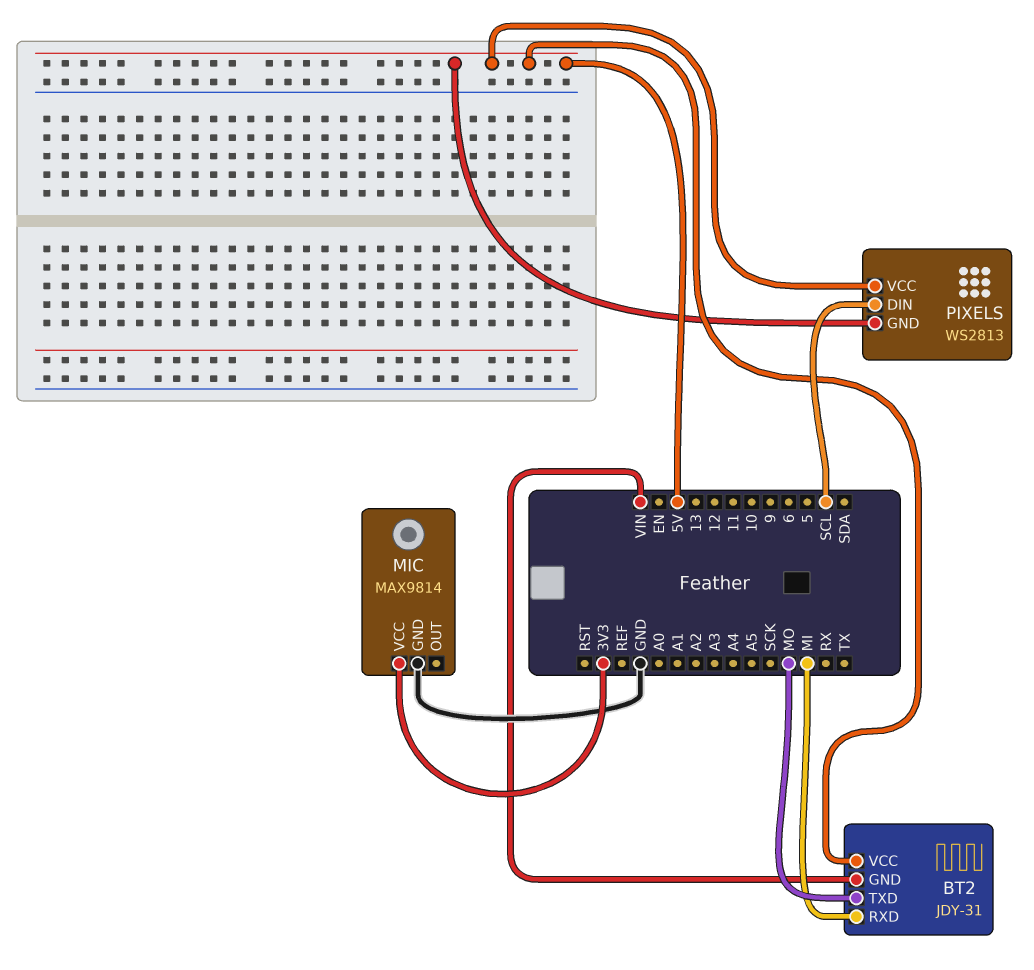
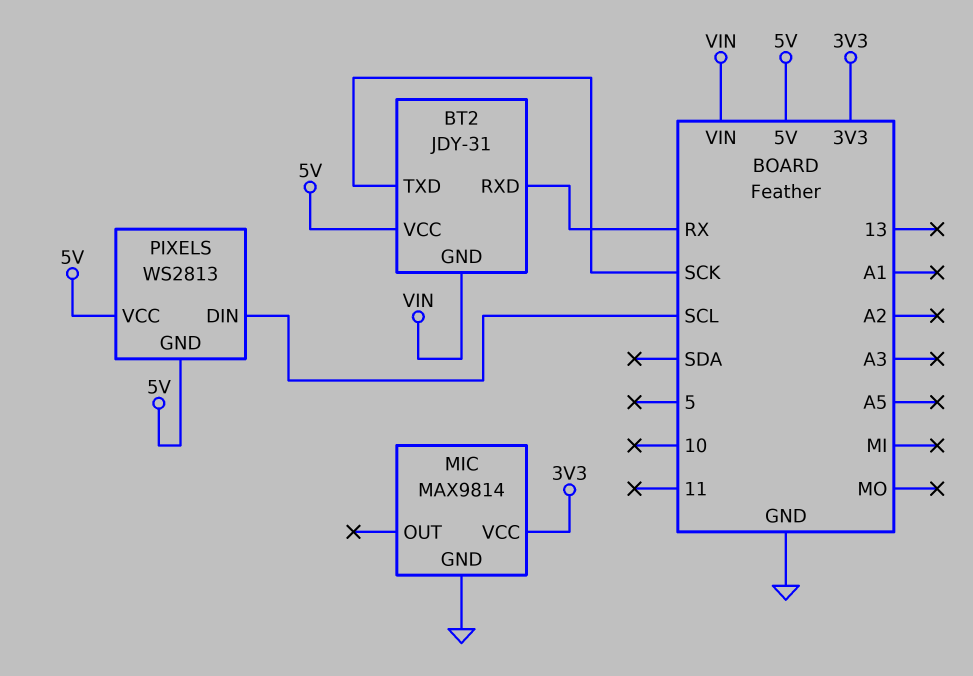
BT2 pin RXD: MI -> RX
BT2 pin TXD: MO -> SCK

